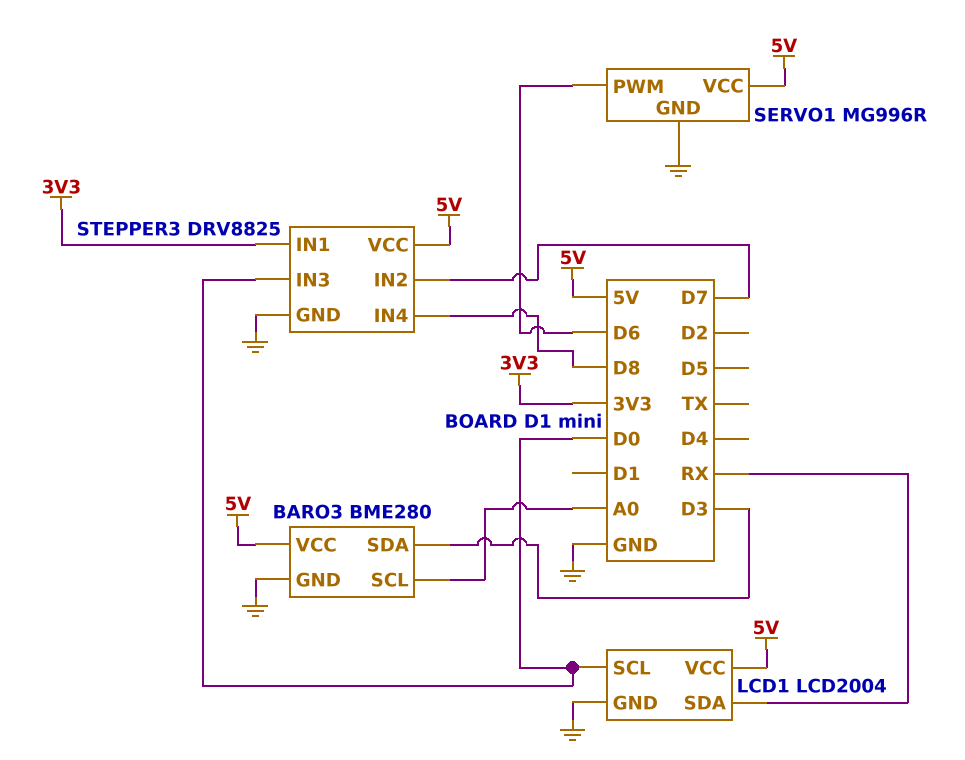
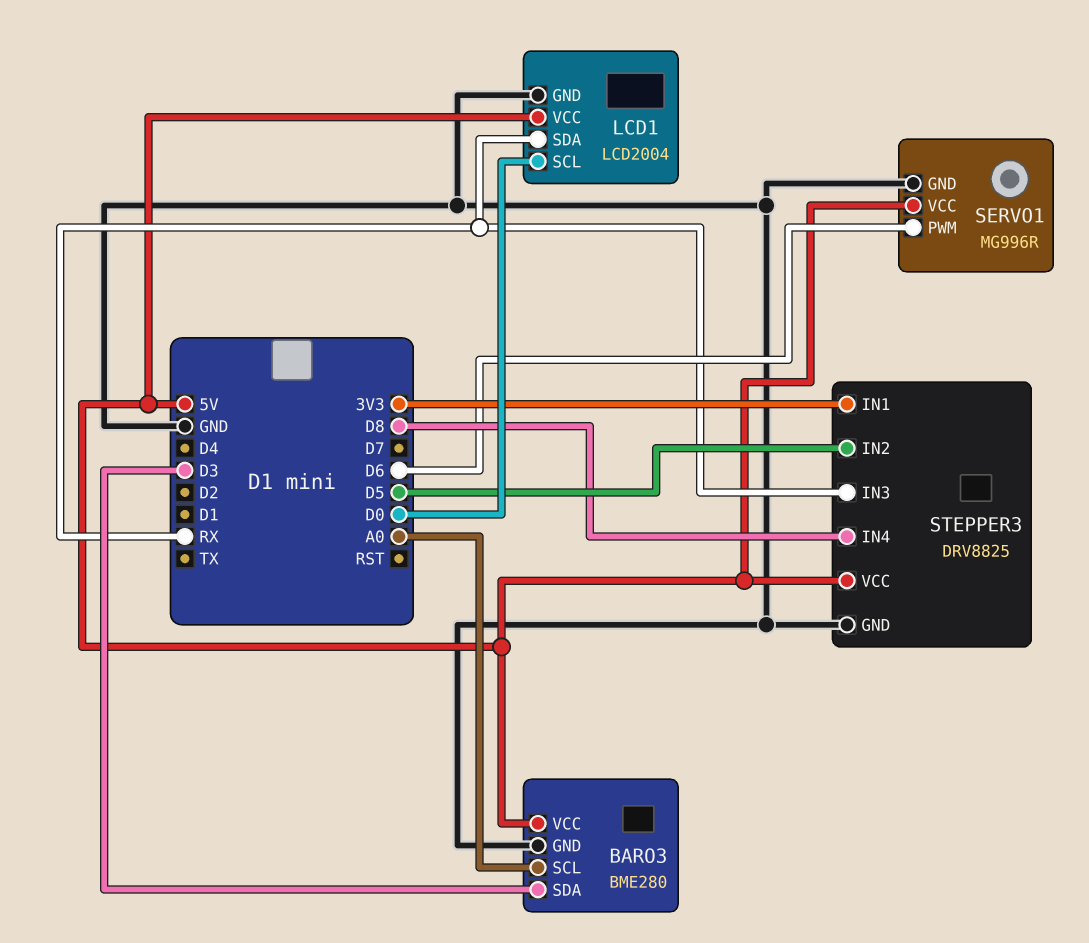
STEPPER3 pin IN2: D7 -> D5
STEPPER3 pin IN3: D0 -> RX

